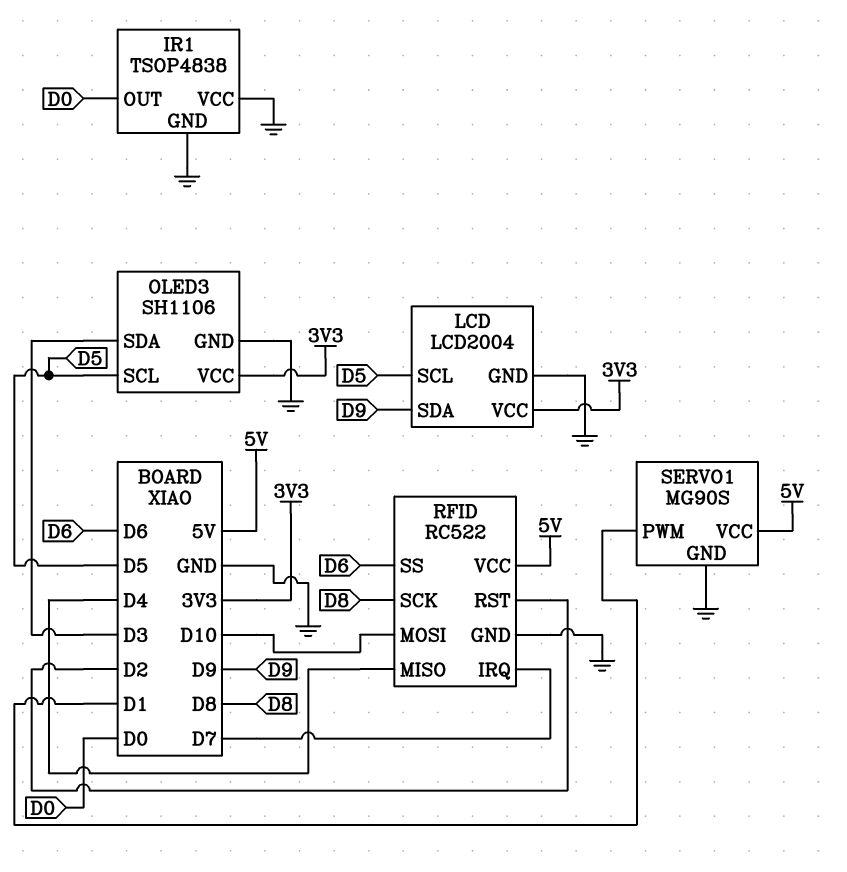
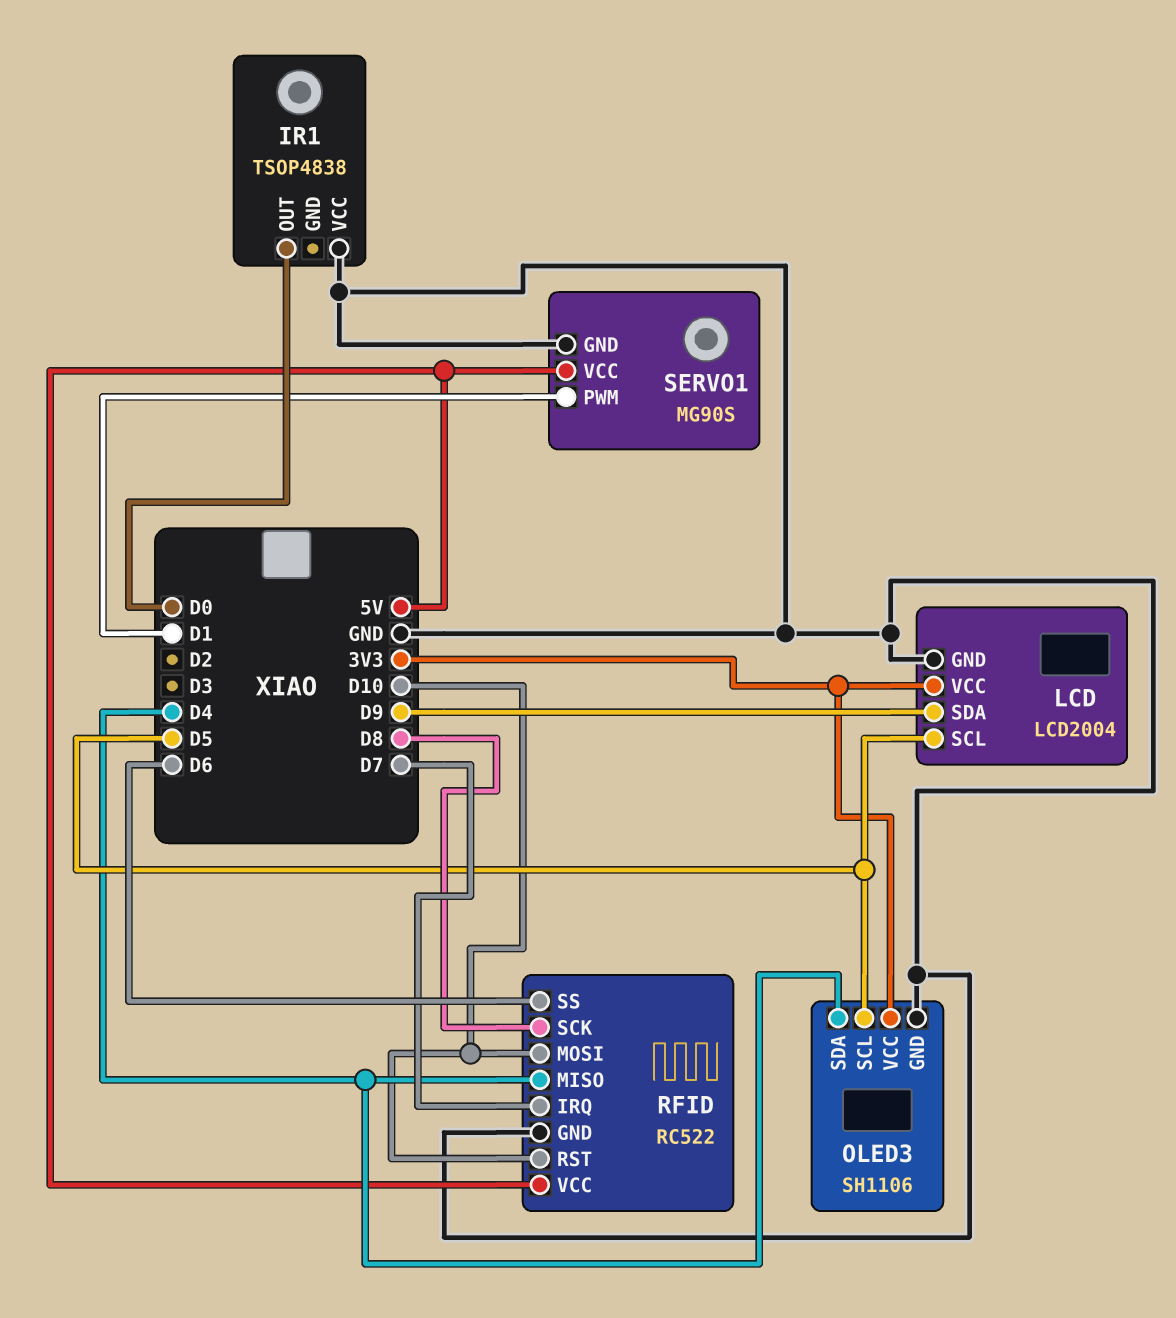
IR1 pin GND: GND -> none
OLED3 pin SDA: D3 -> D4
RFID pin RST: D2 -> D10

